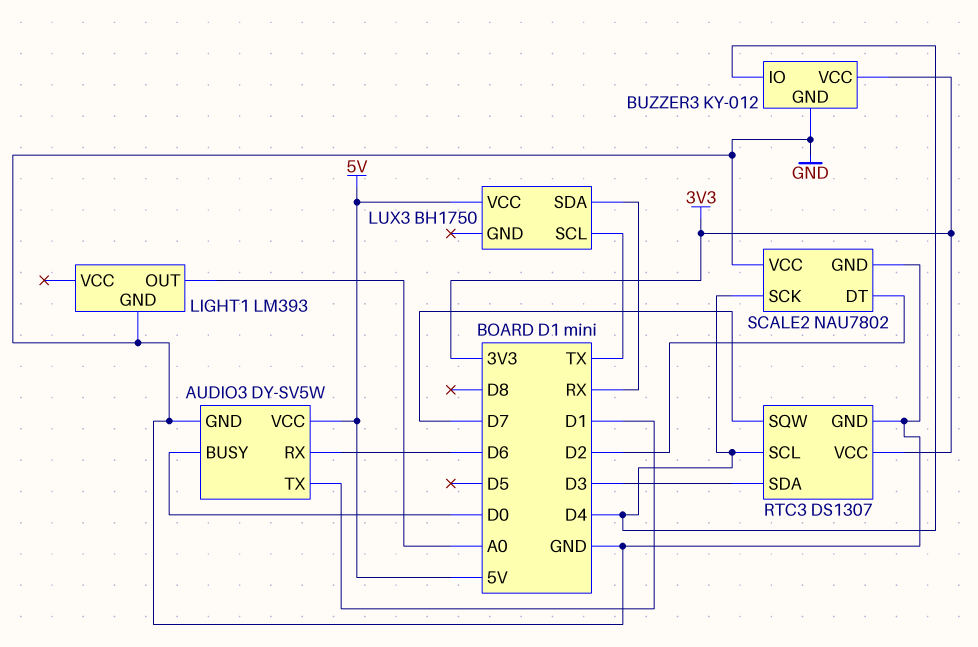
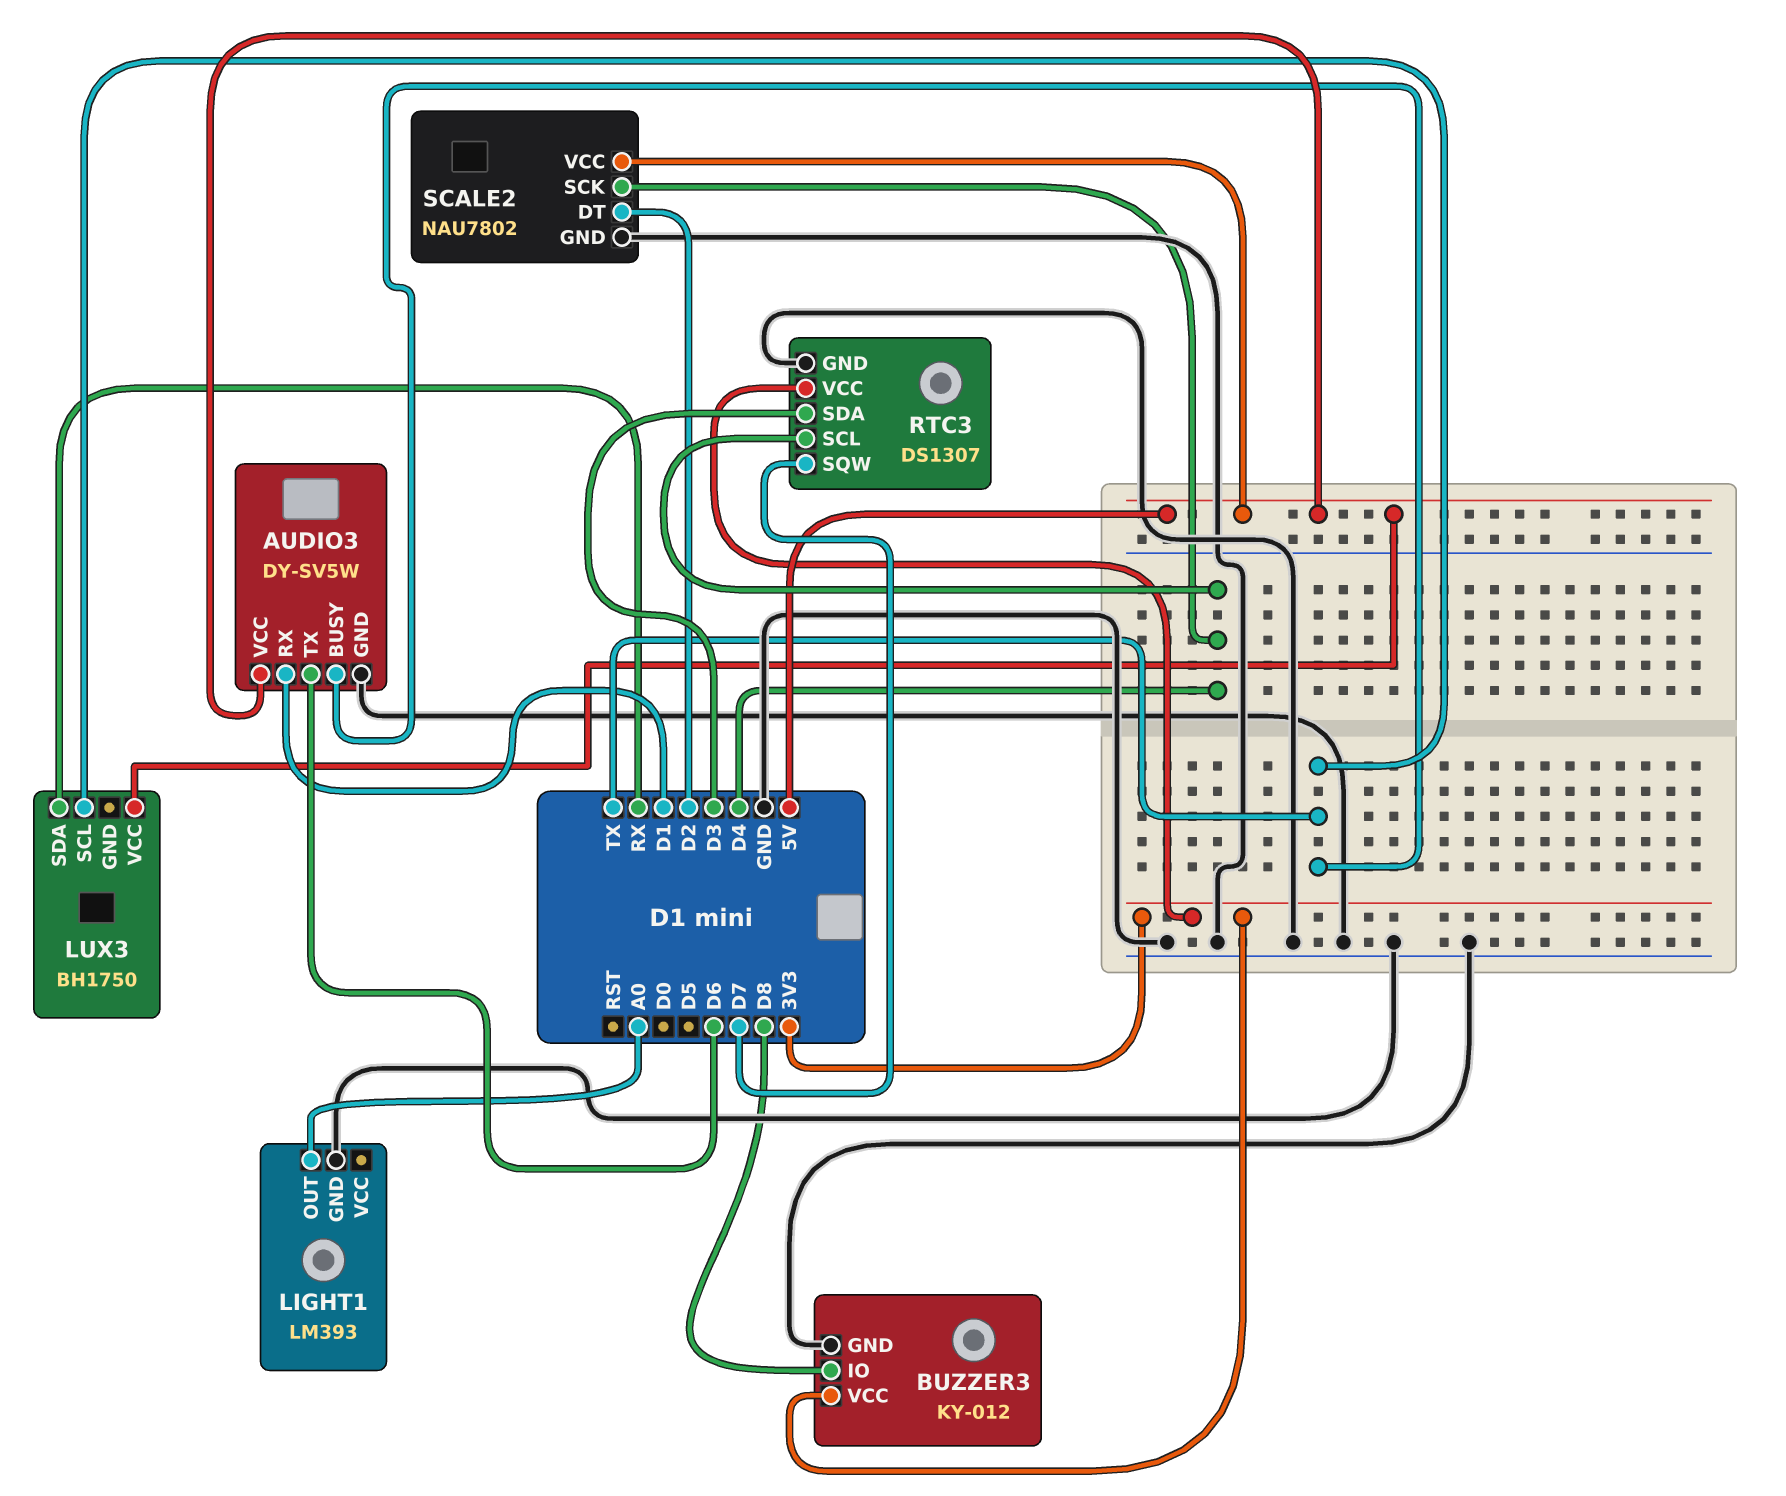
AUDIO3 pin BUSY: D0 -> TX
AUDIO3 pin RX: D6 -> D1
AUDIO3 pin TX: D1 -> D6
BUZZER3 pin IO: D4 -> D8
SCALE2 pin VCC: GND -> 5V

